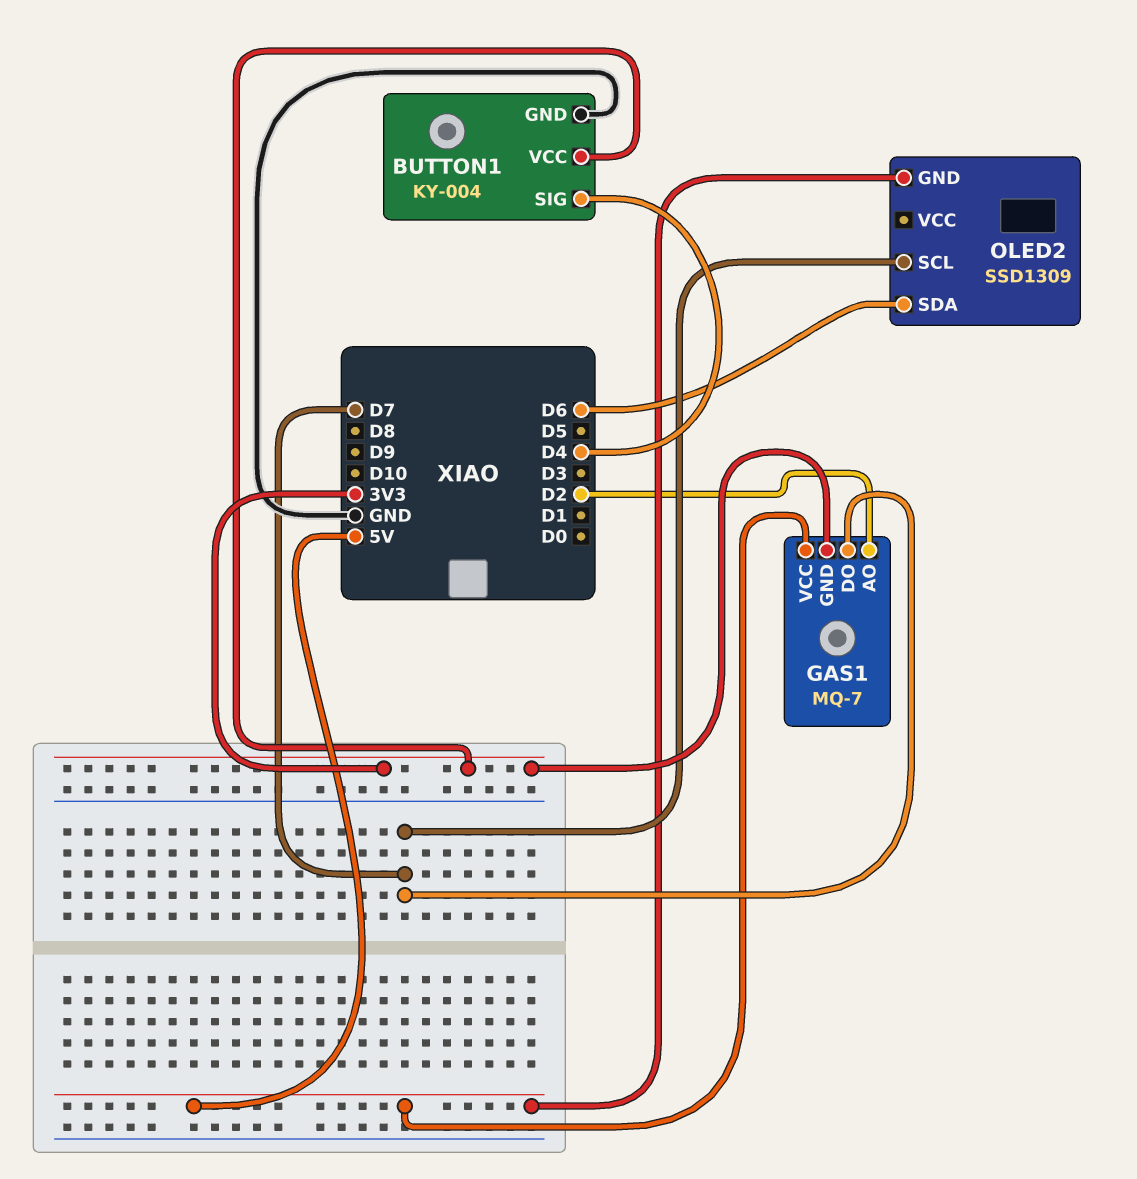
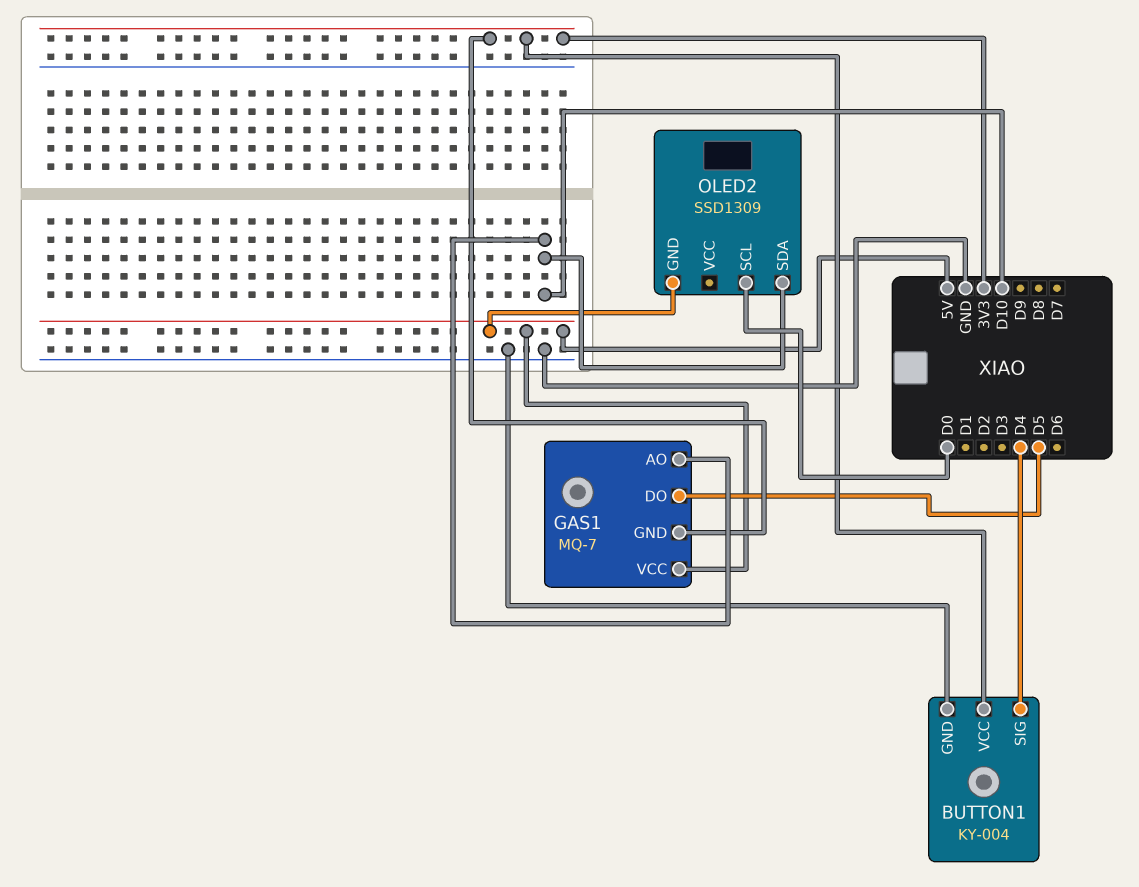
GAS1 pin AO: D2 -> D10
GAS1 pin DO: D7 -> D5
OLED2 pin SCL: D7 -> D0
OLED2 pin SDA: D6 -> D10

